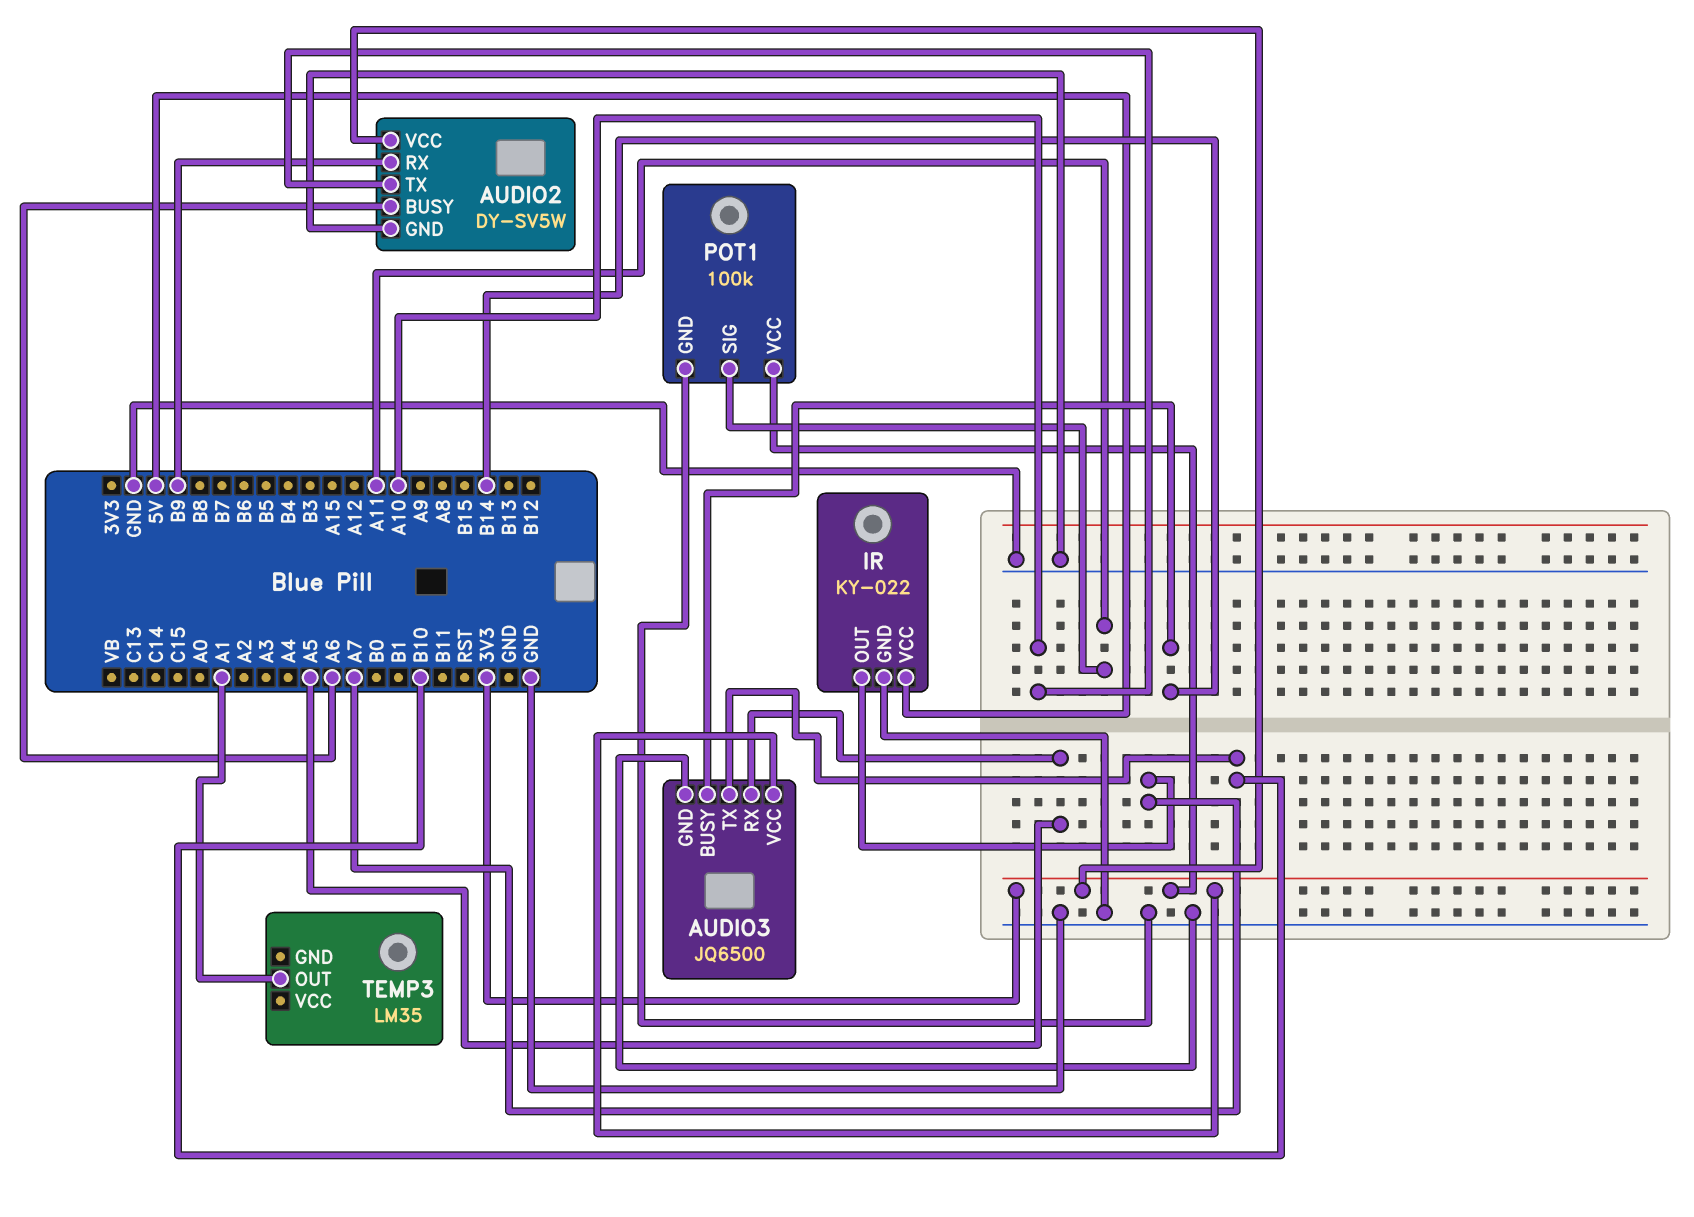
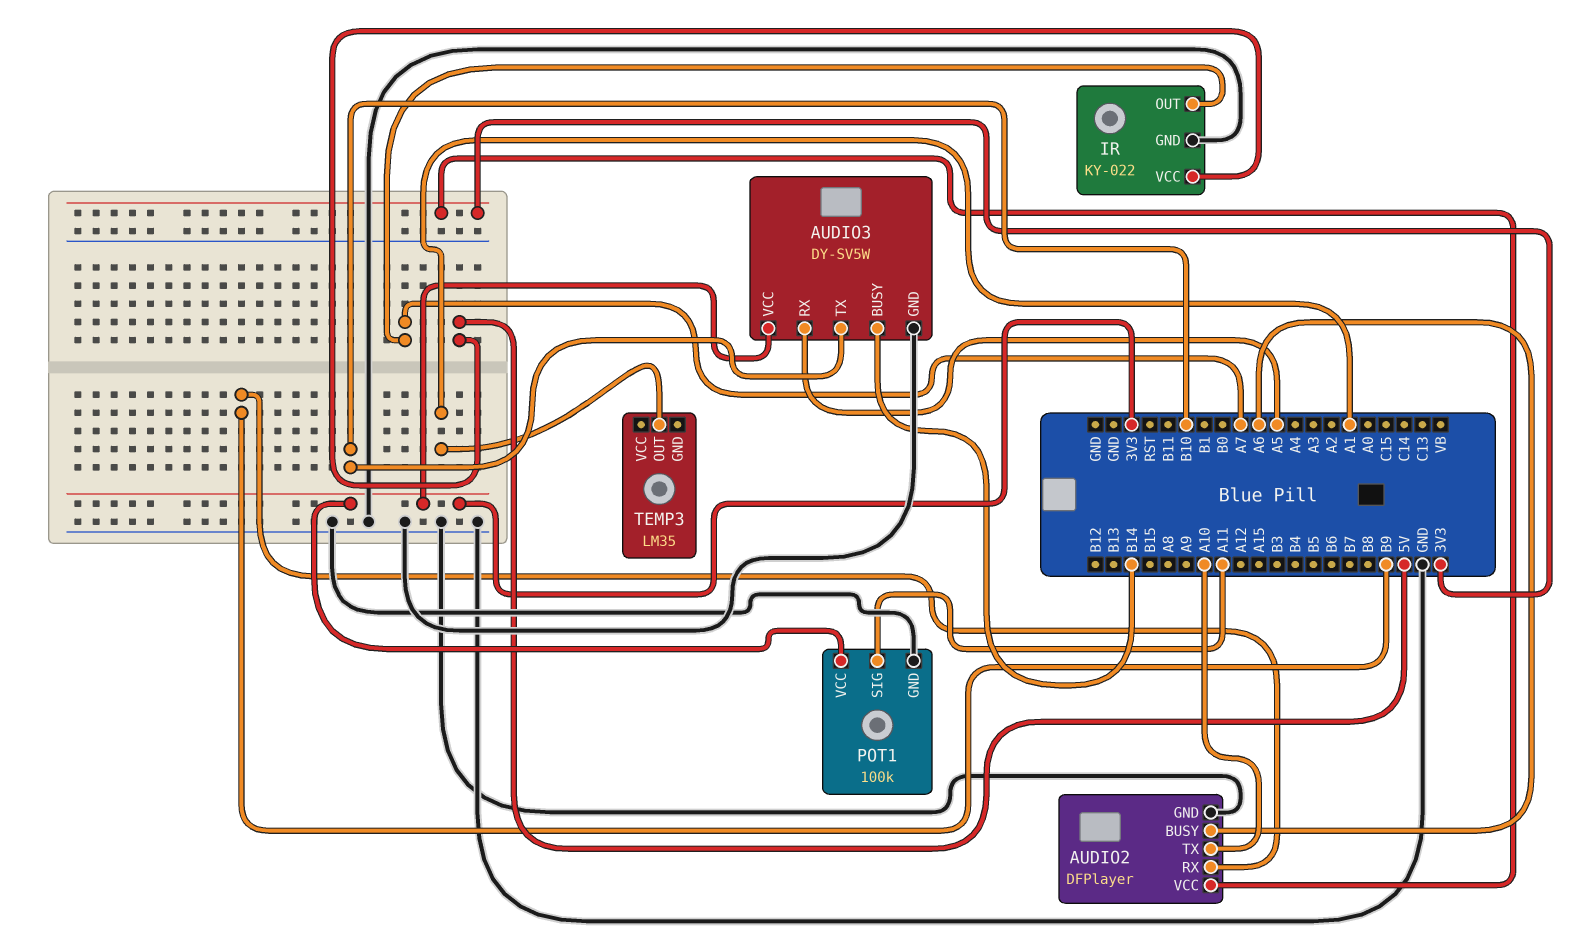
AUDIO2: DY-SV5W -> DFPlayer
AUDIO3: JQ6500 -> DY-SV5W

